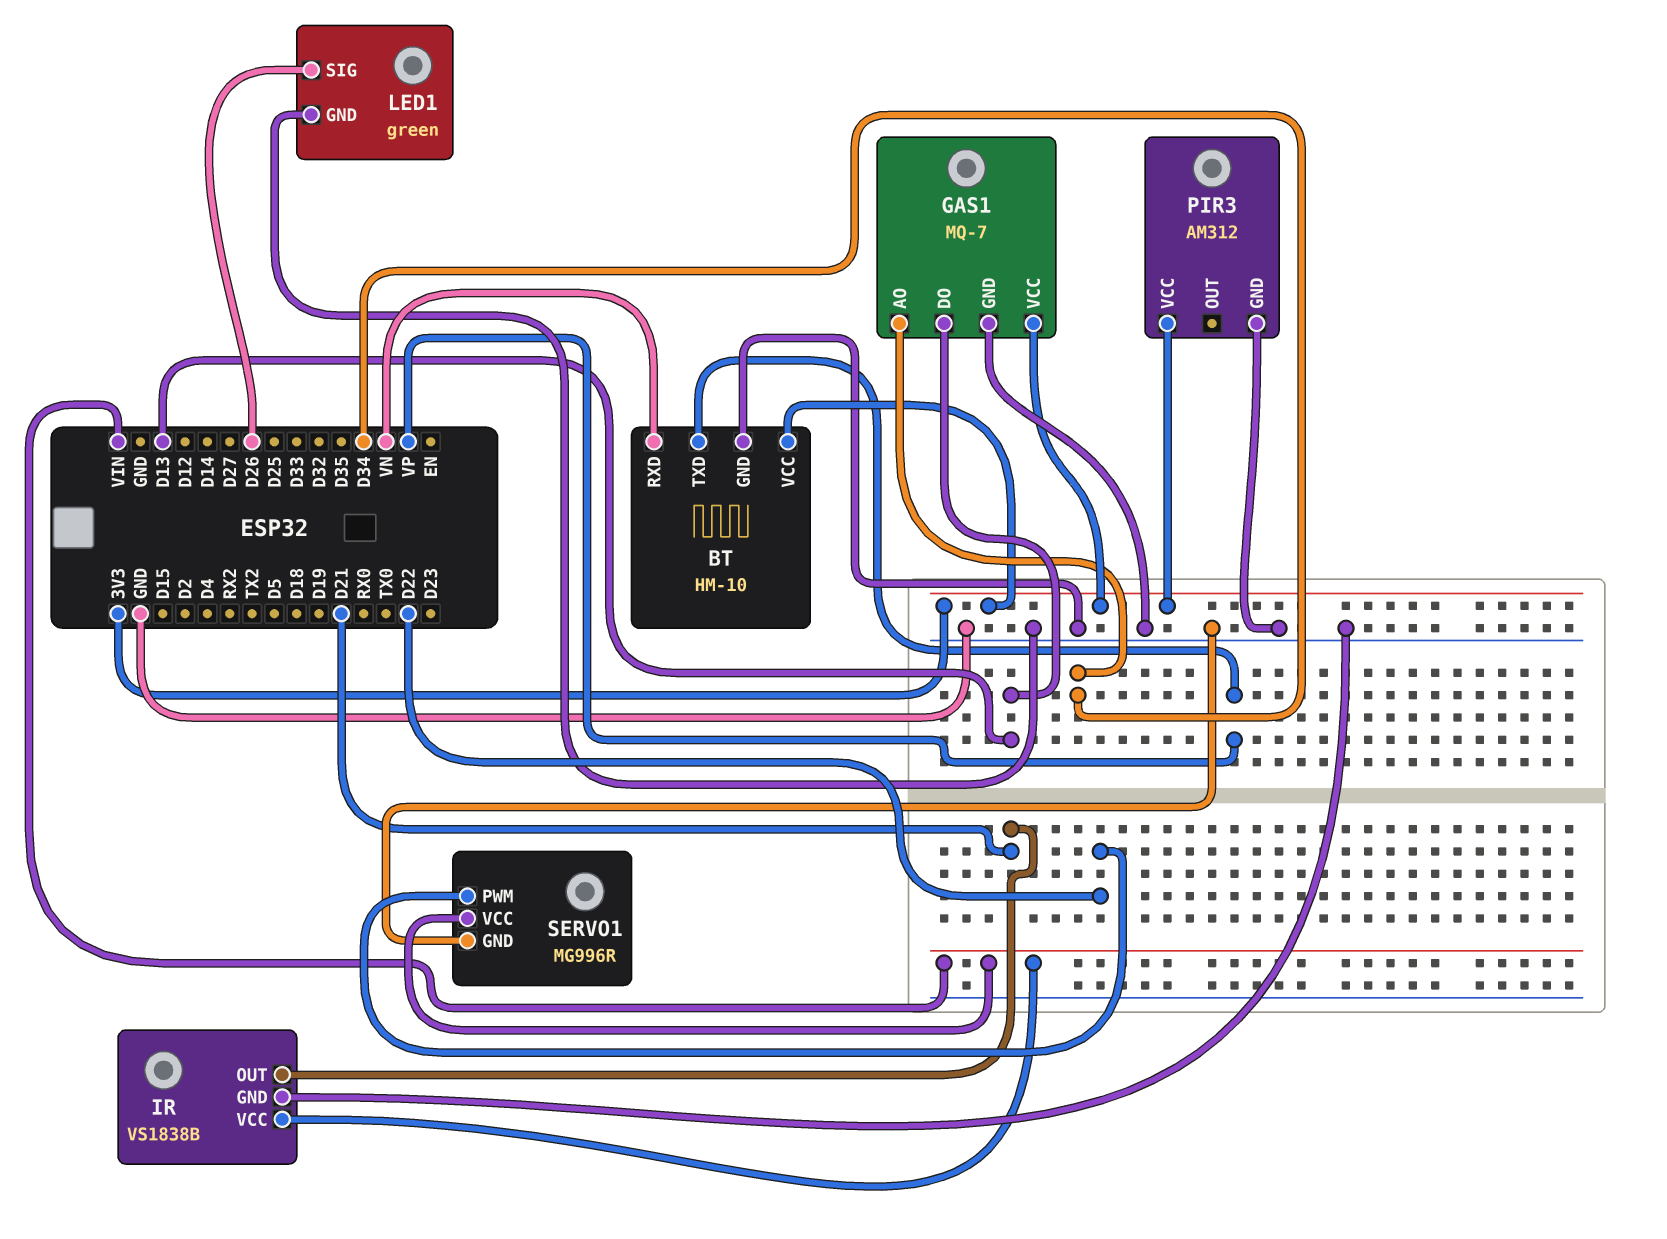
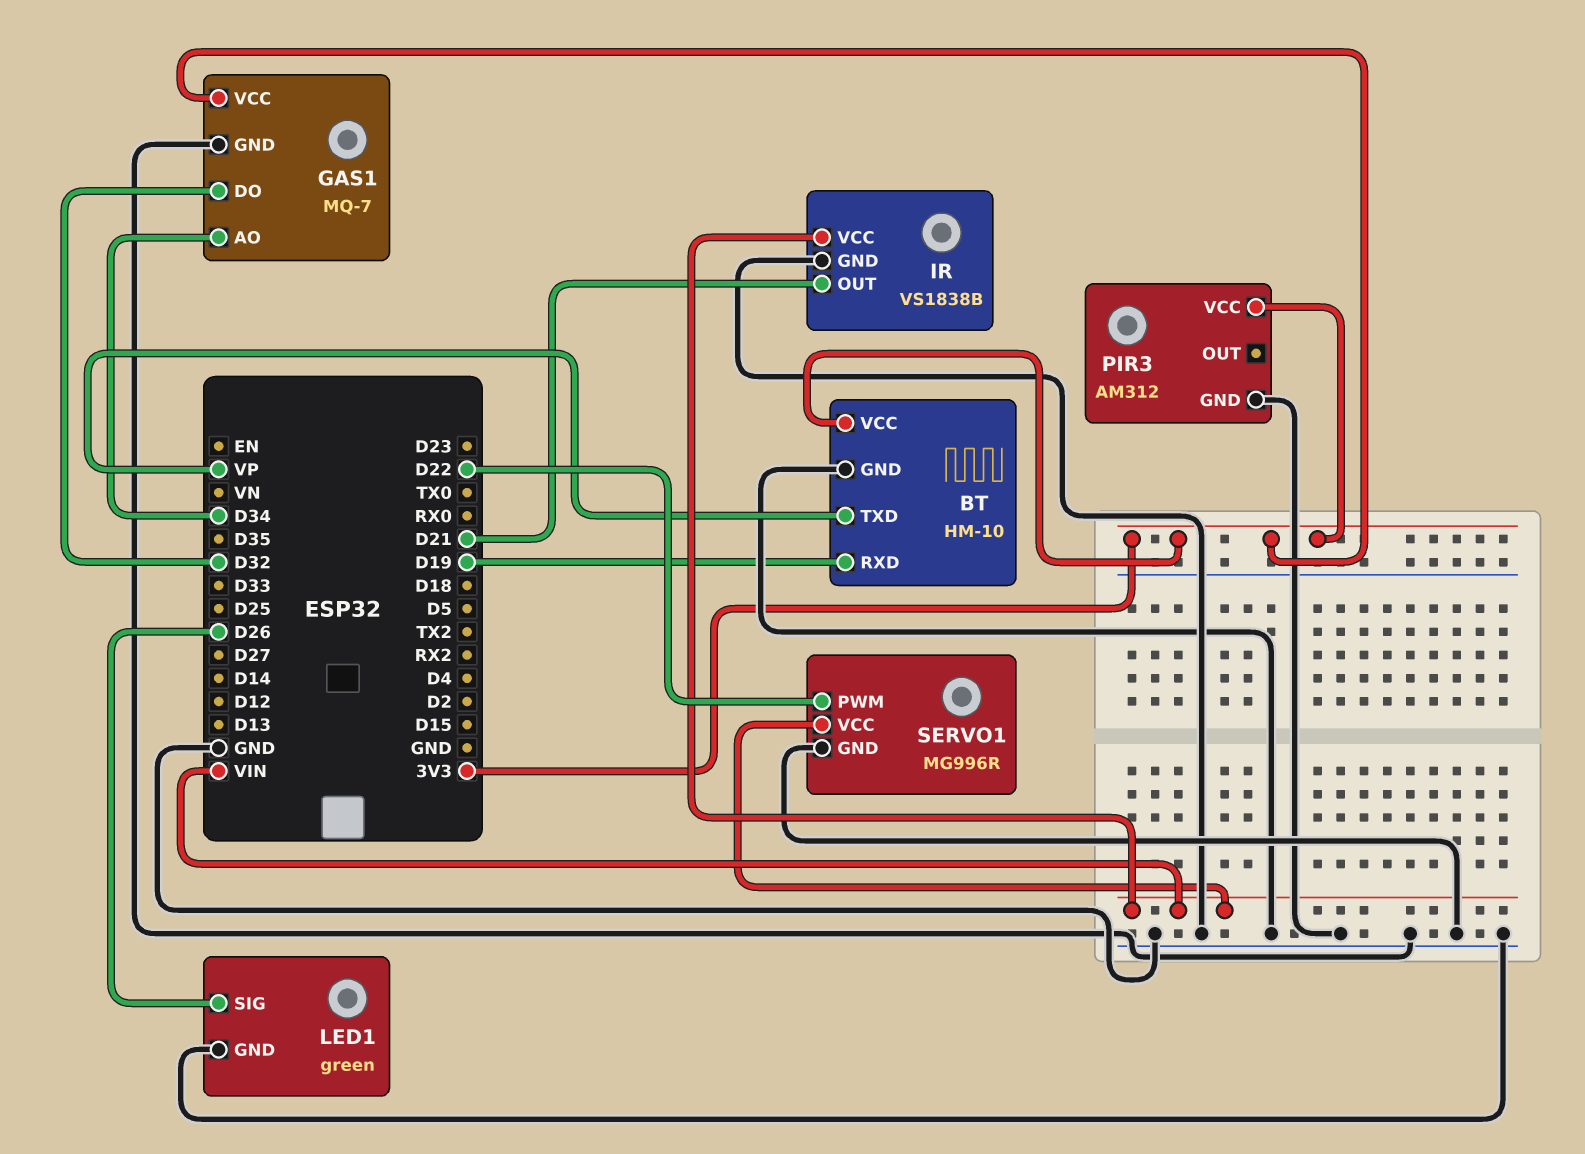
BT pin RXD: VN -> D19
GAS1 pin DO: D13 -> D32

